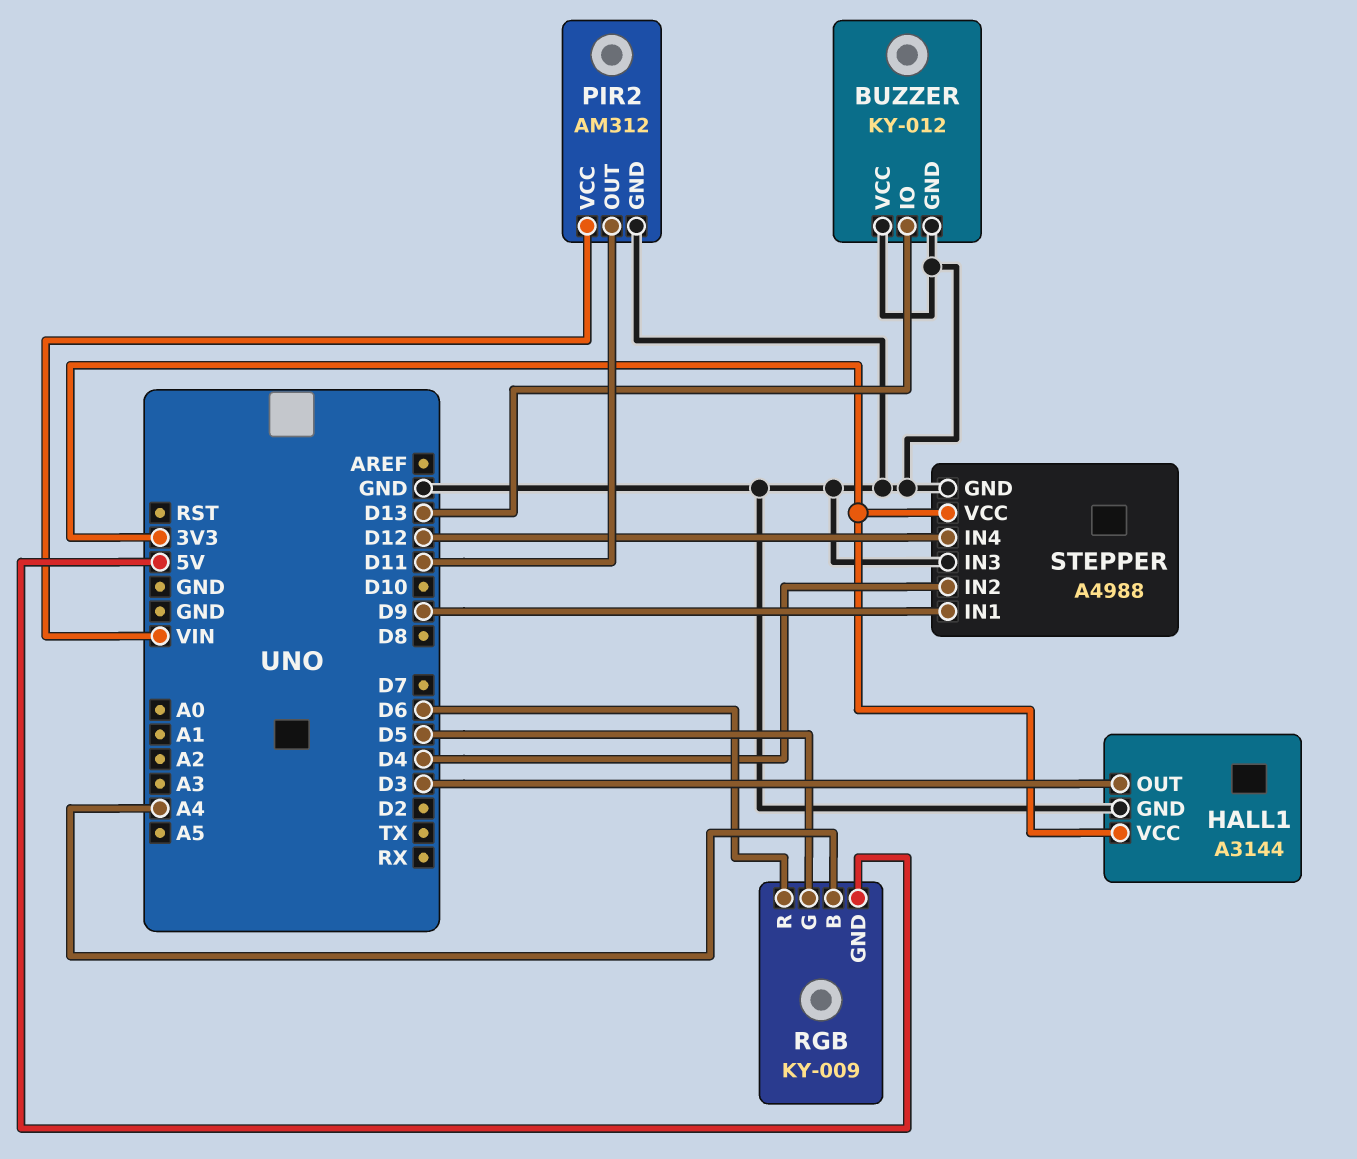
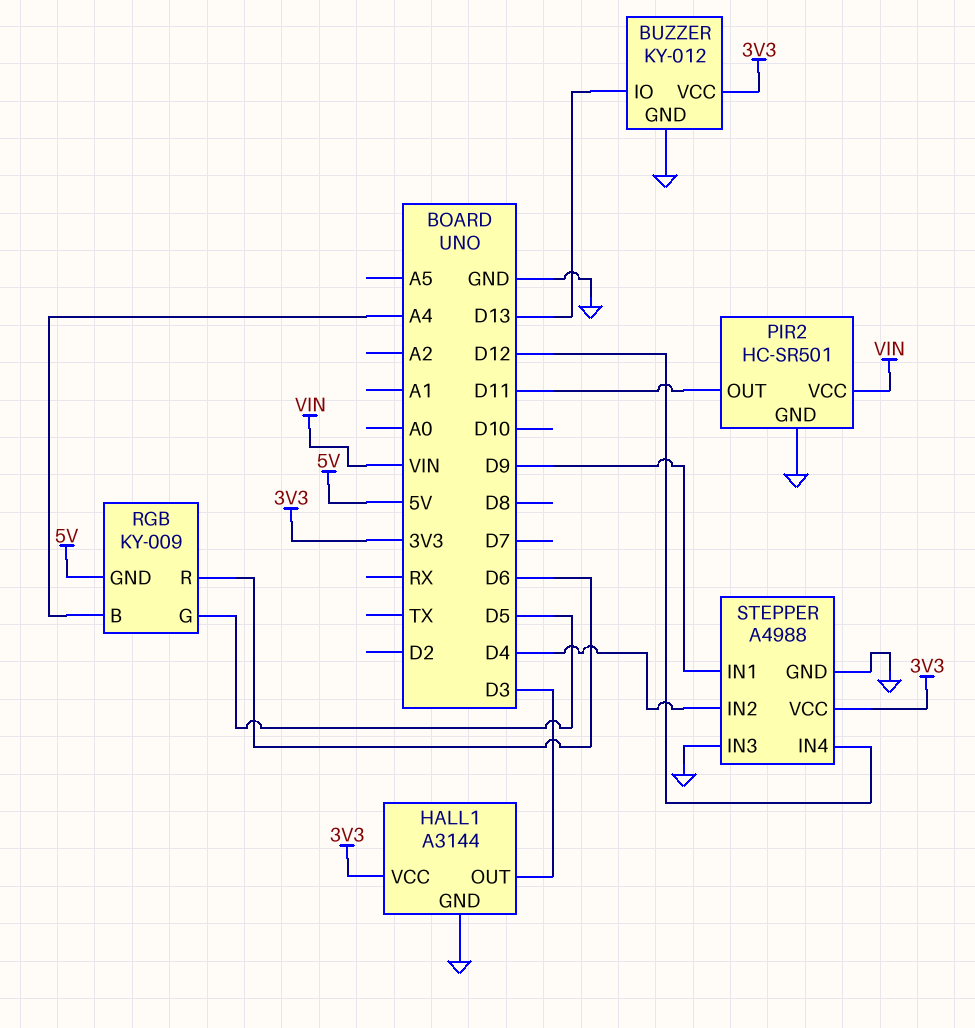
BUZZER pin VCC: GND -> 3V3
PIR2: AM312 -> HC-SR501

